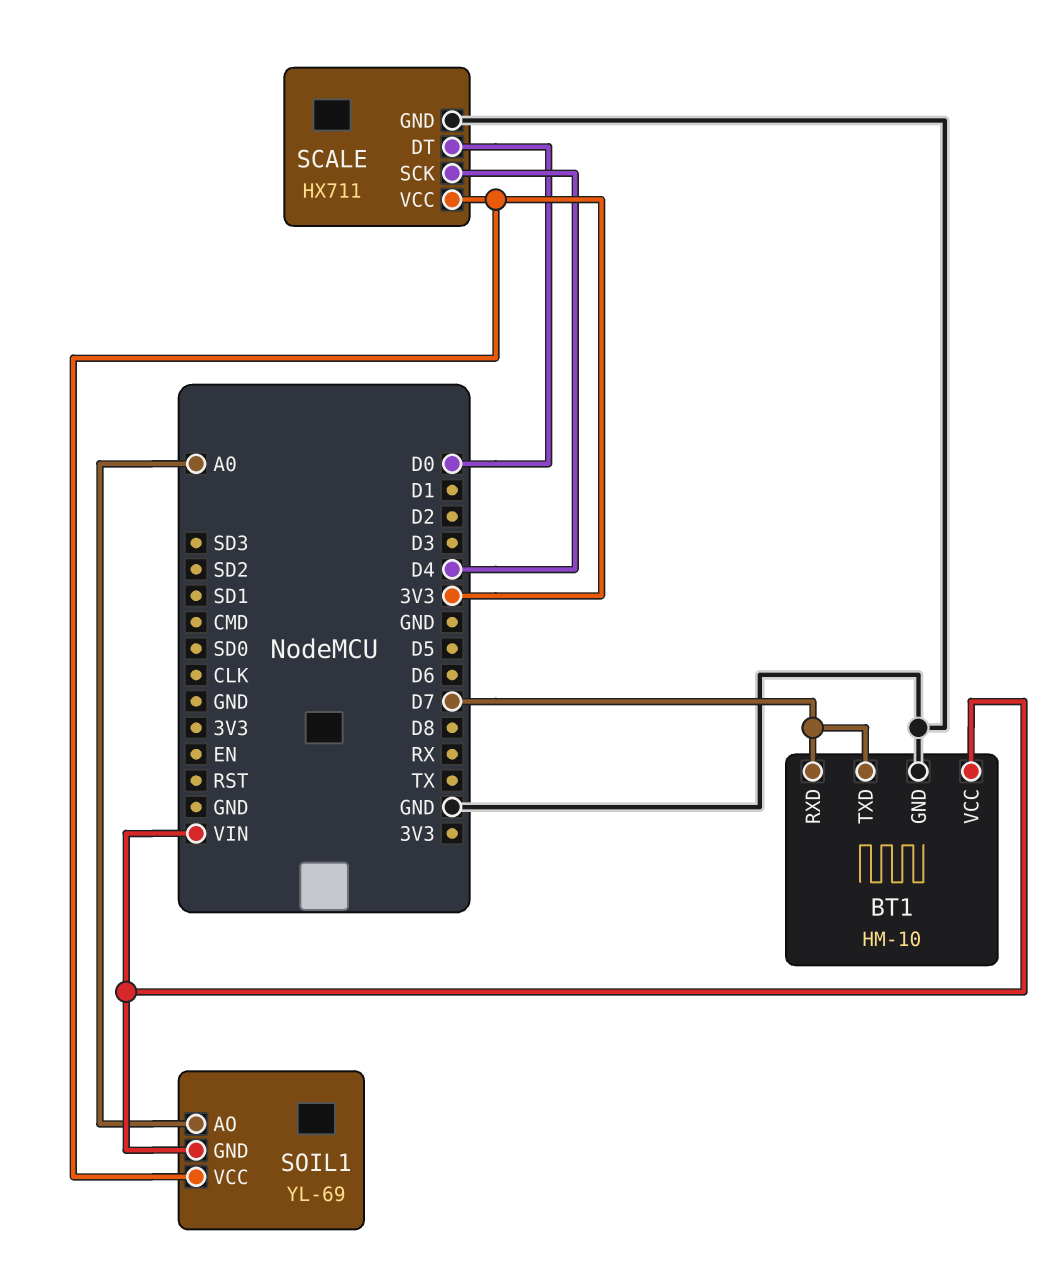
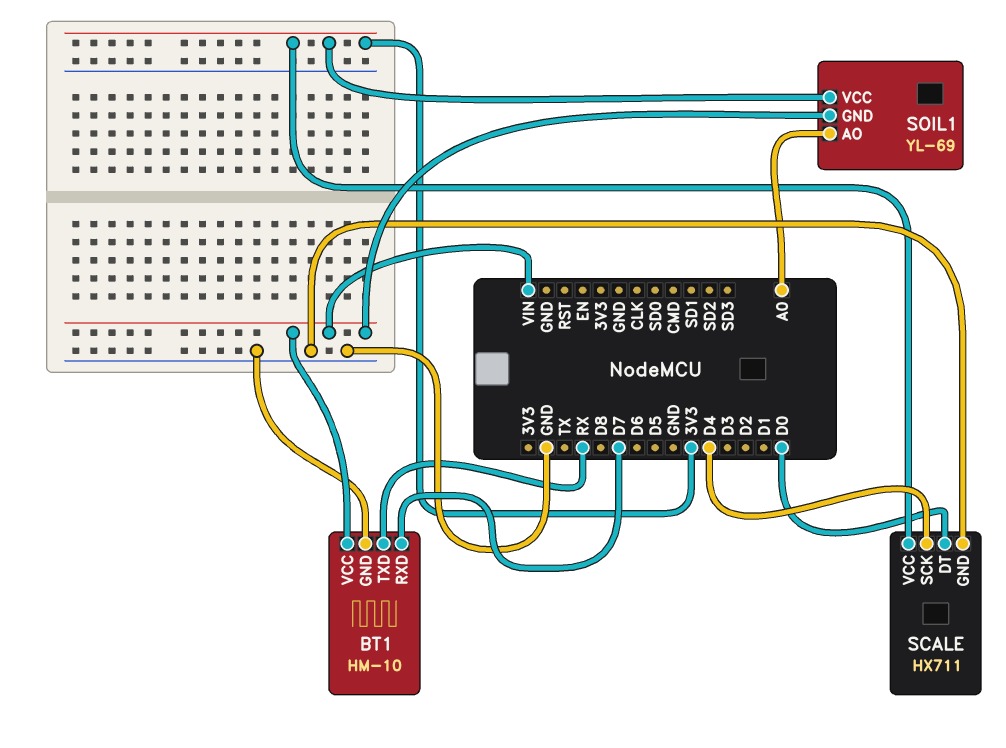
BT1 pin TXD: D7 -> RX

